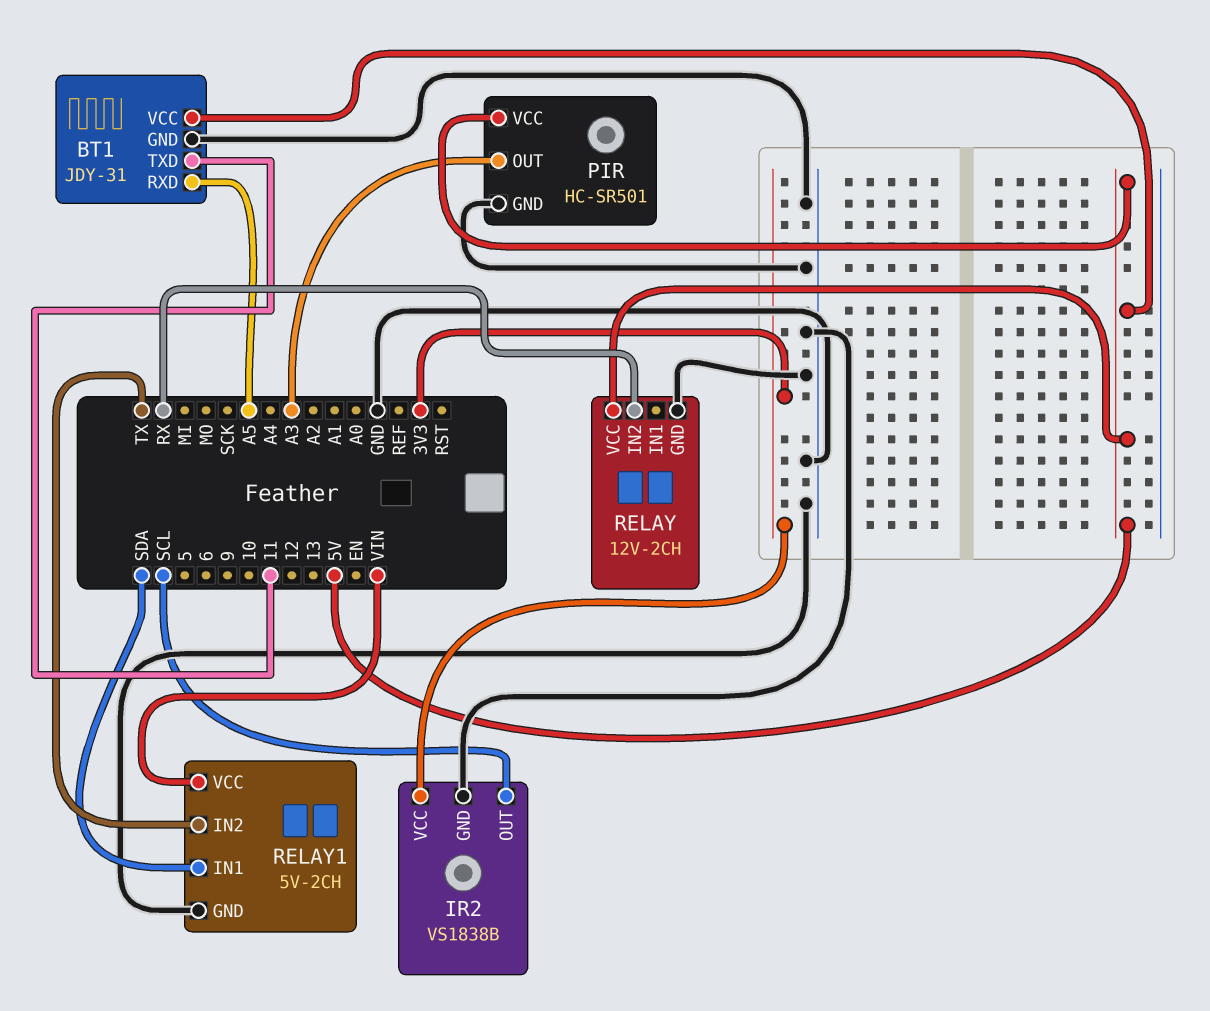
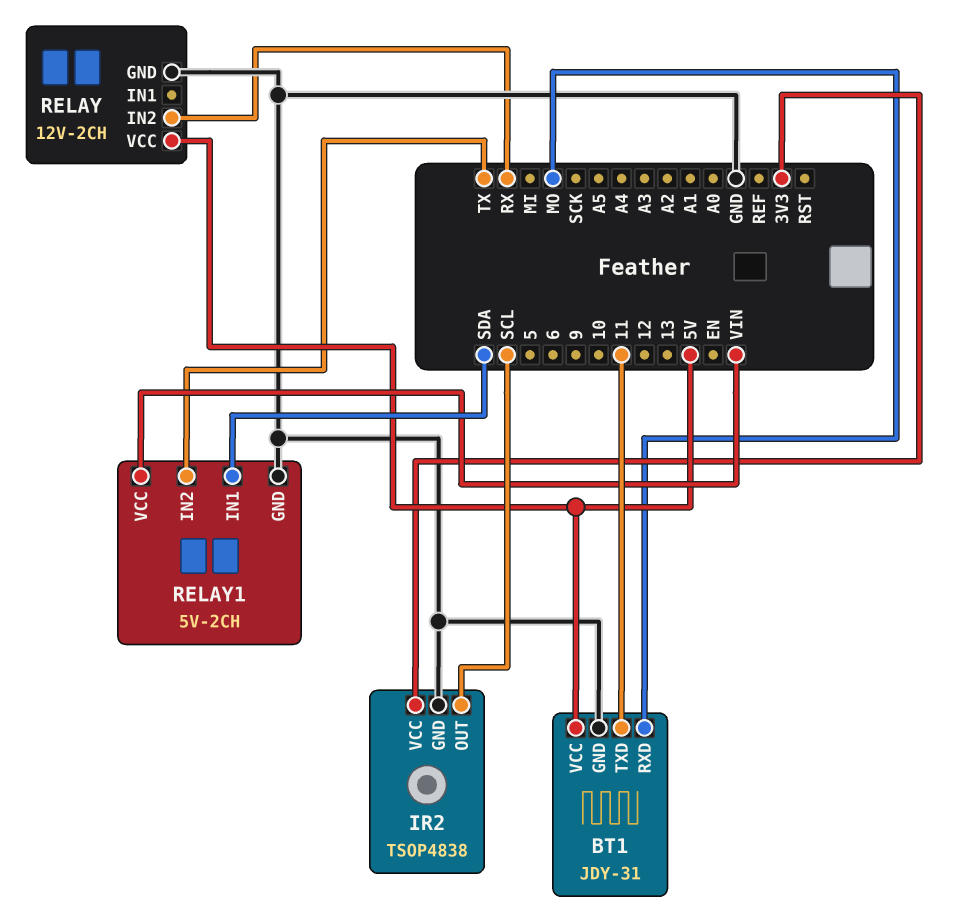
BT1 pin RXD: A5 -> MO
IR2: VS1838B -> TSOP4838
PIR: HC-SR501 -> none
PIR pin GND: GND -> none
PIR pin OUT: A3 -> none
PIR pin VCC: 5V -> none

